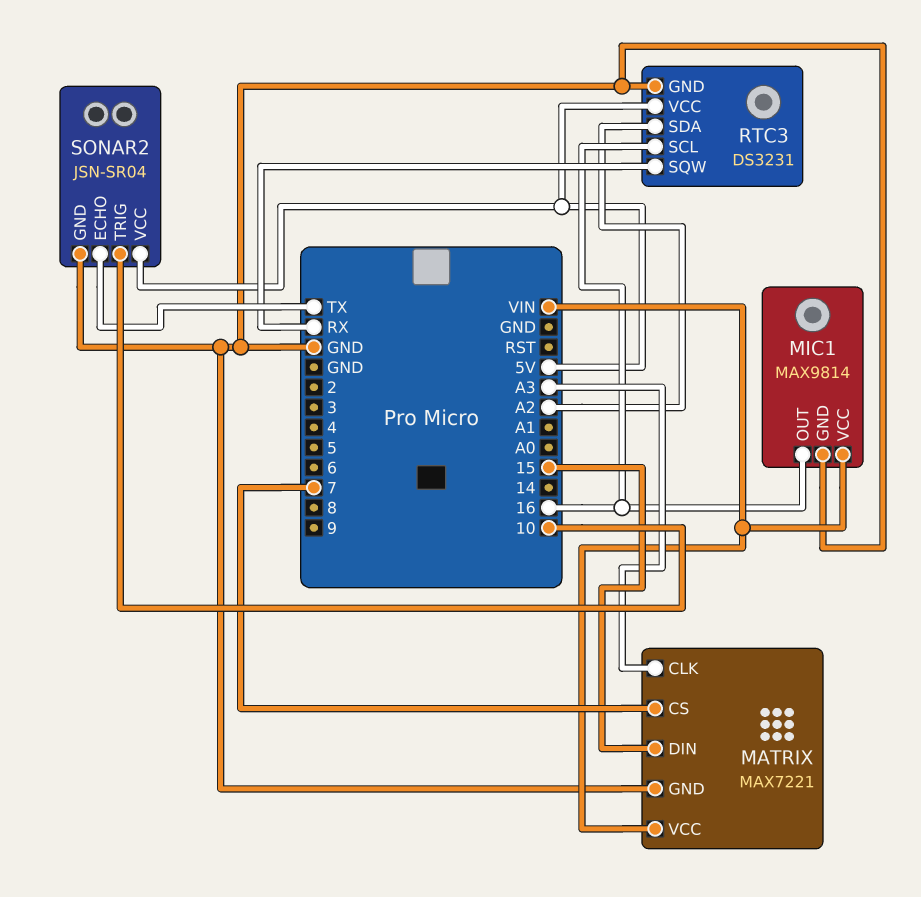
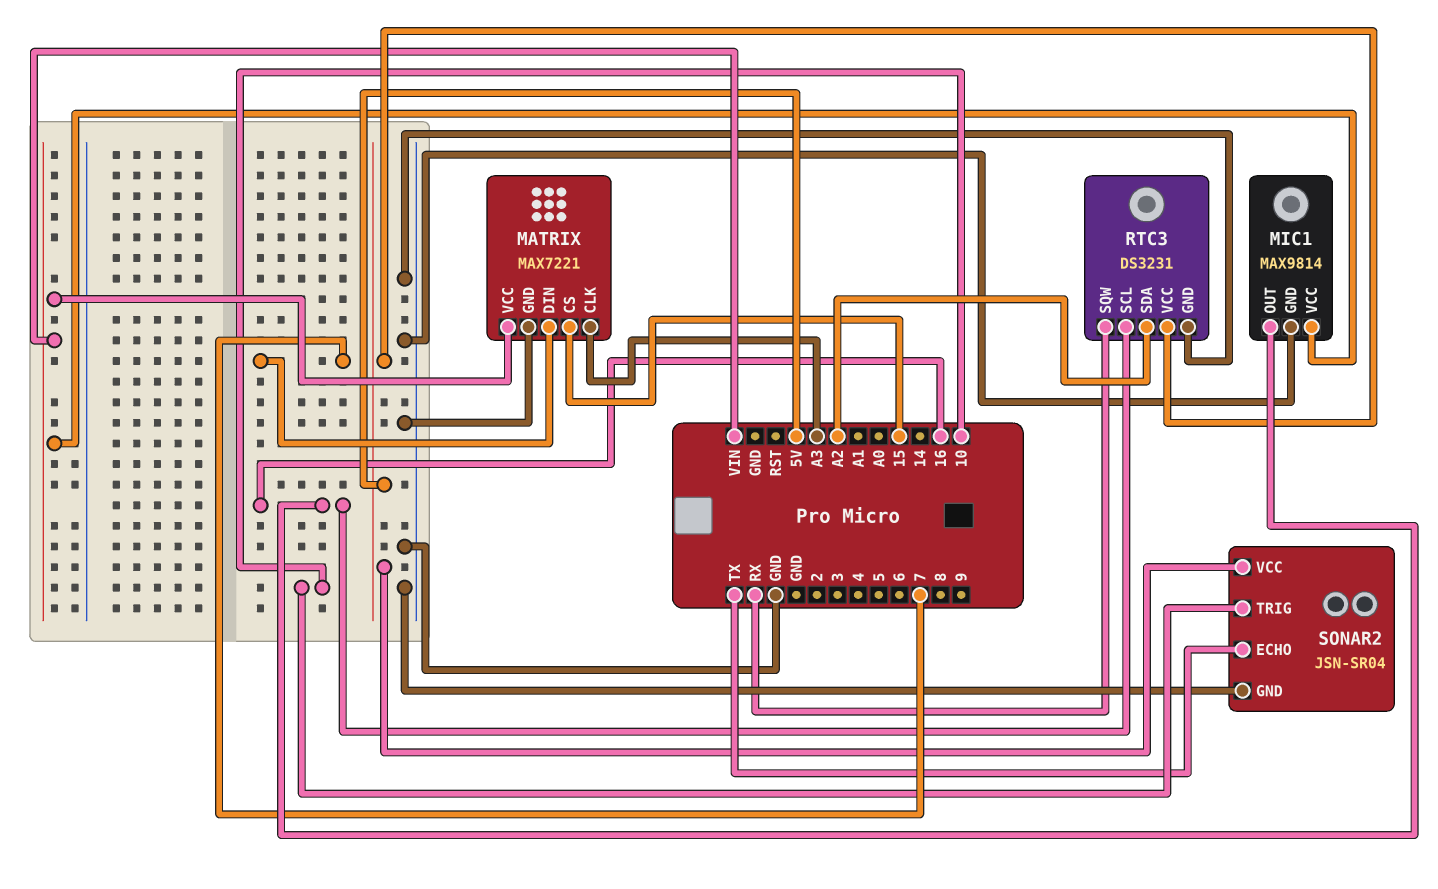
MATRIX pin CS: 7 -> 15
MATRIX pin DIN: 15 -> 7

